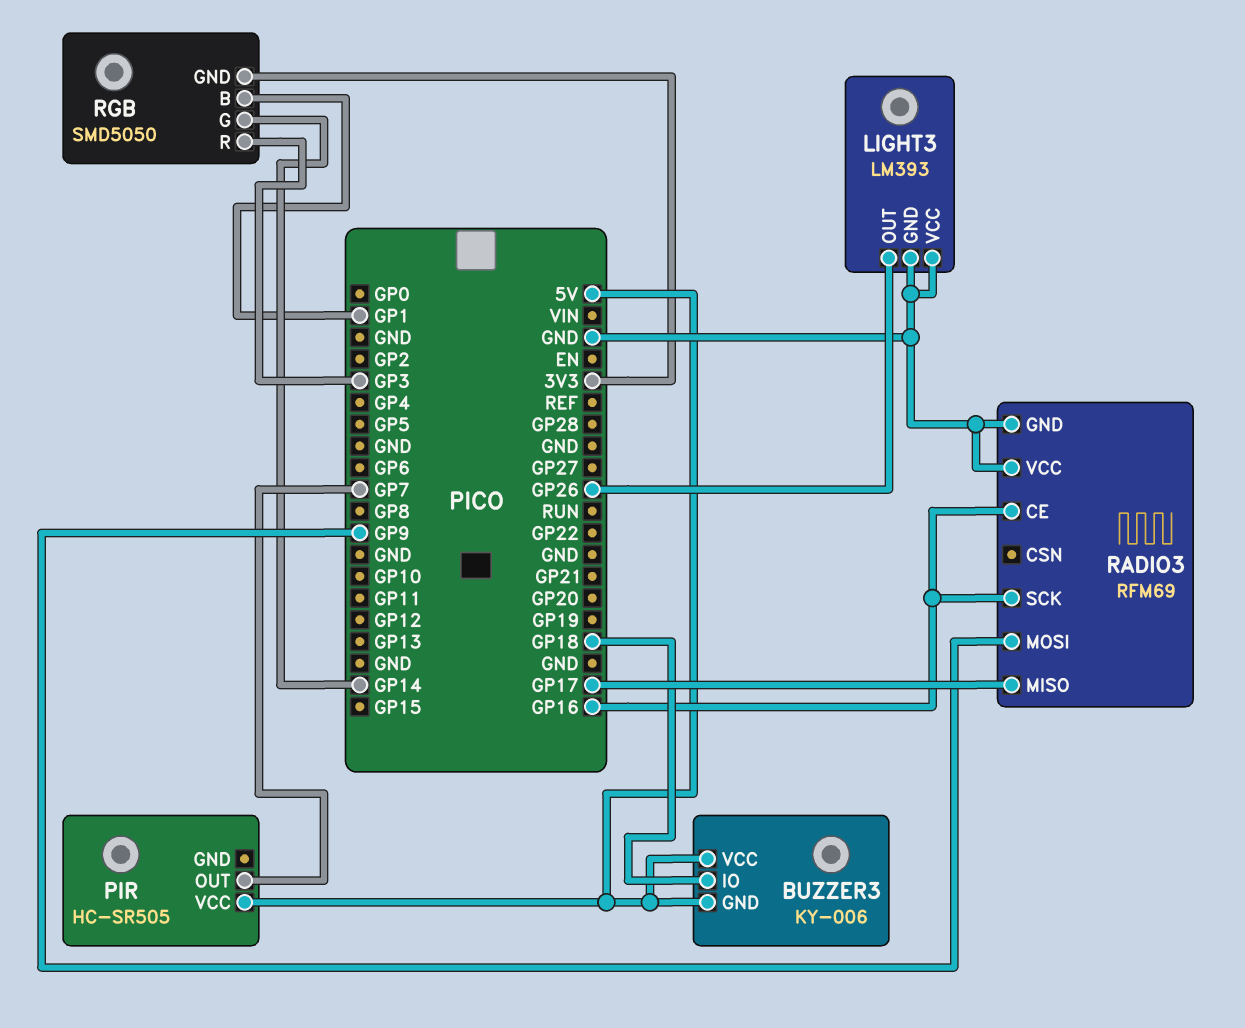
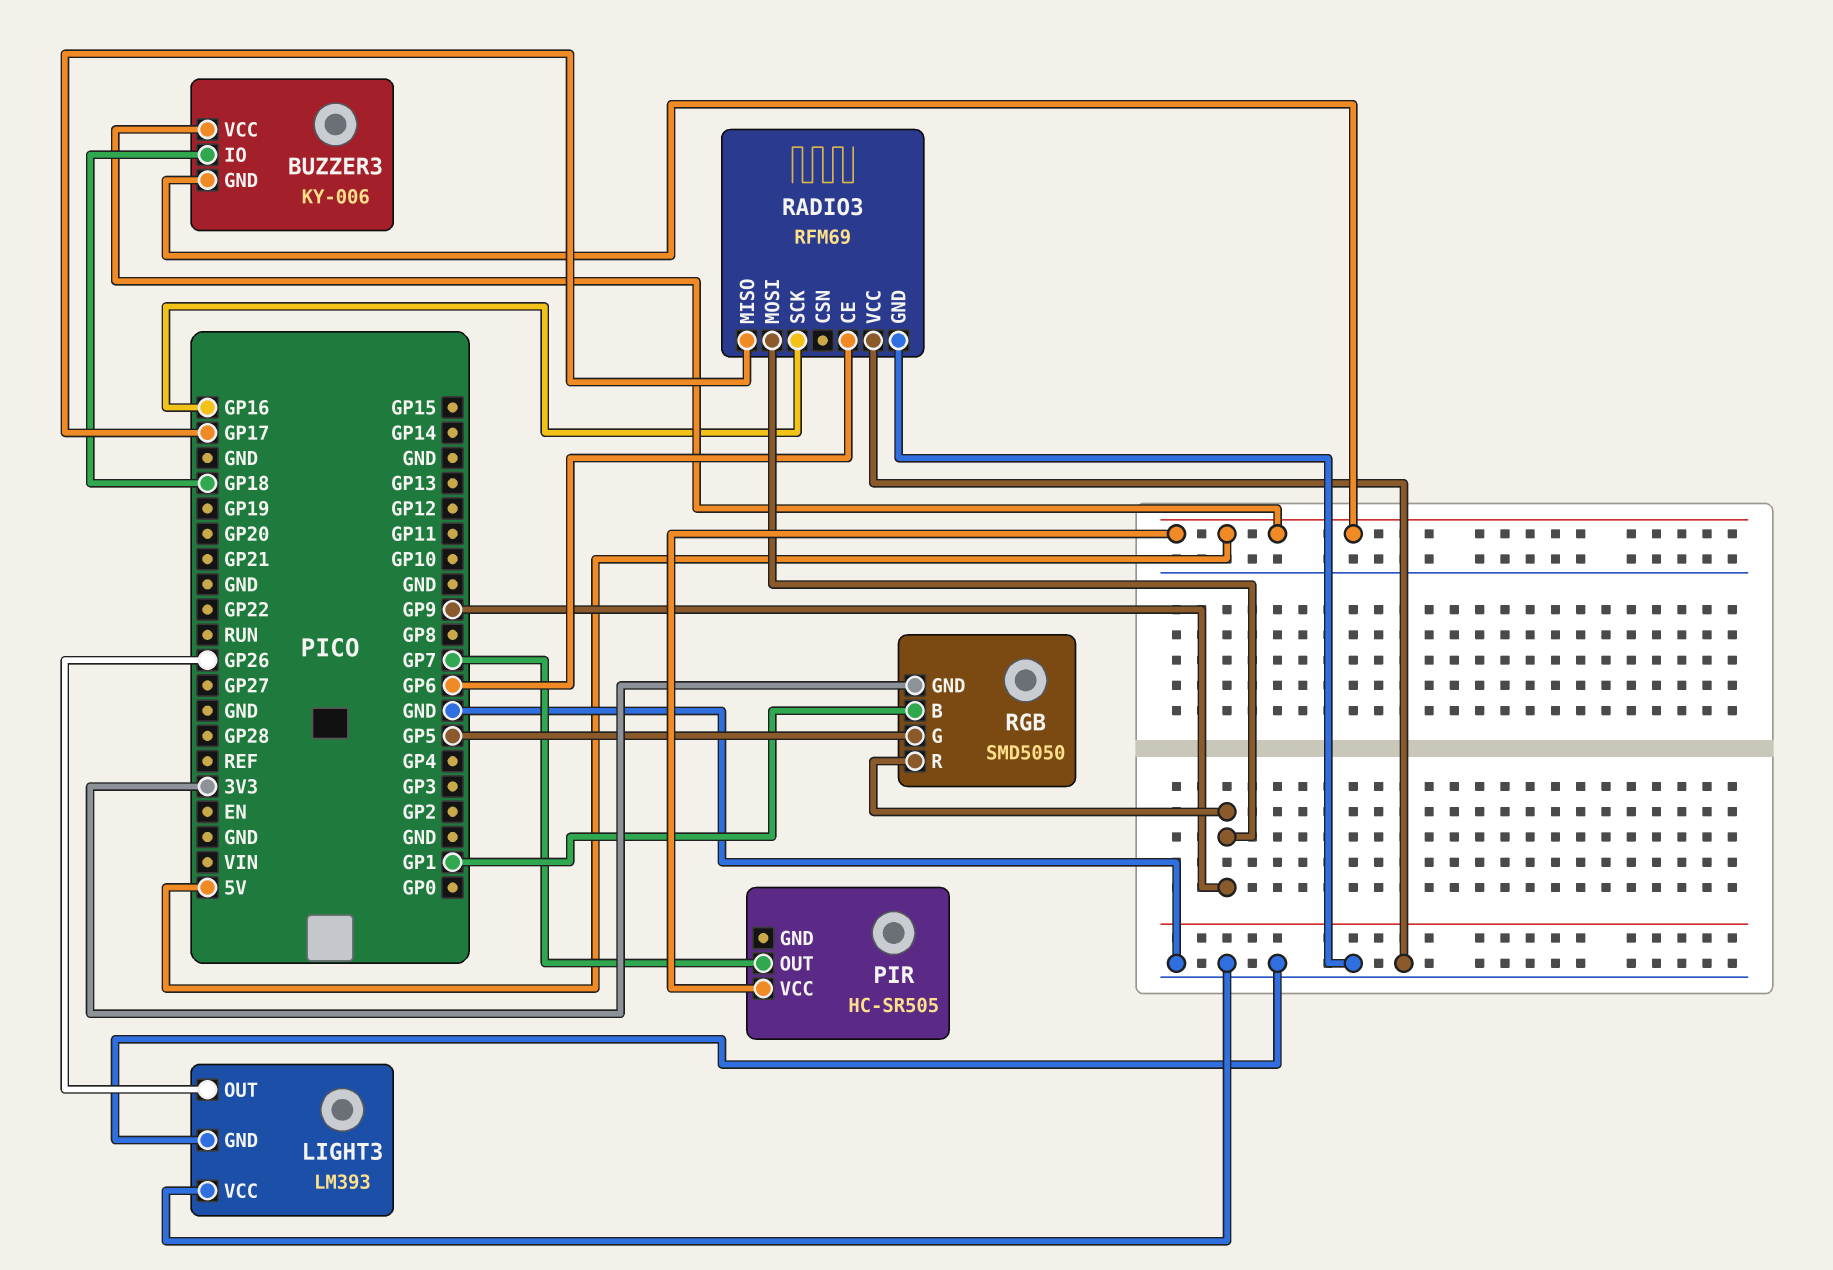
RADIO3 pin CE: GP16 -> GP6
RGB pin G: GP14 -> GP5
RGB pin R: GP3 -> GP9

